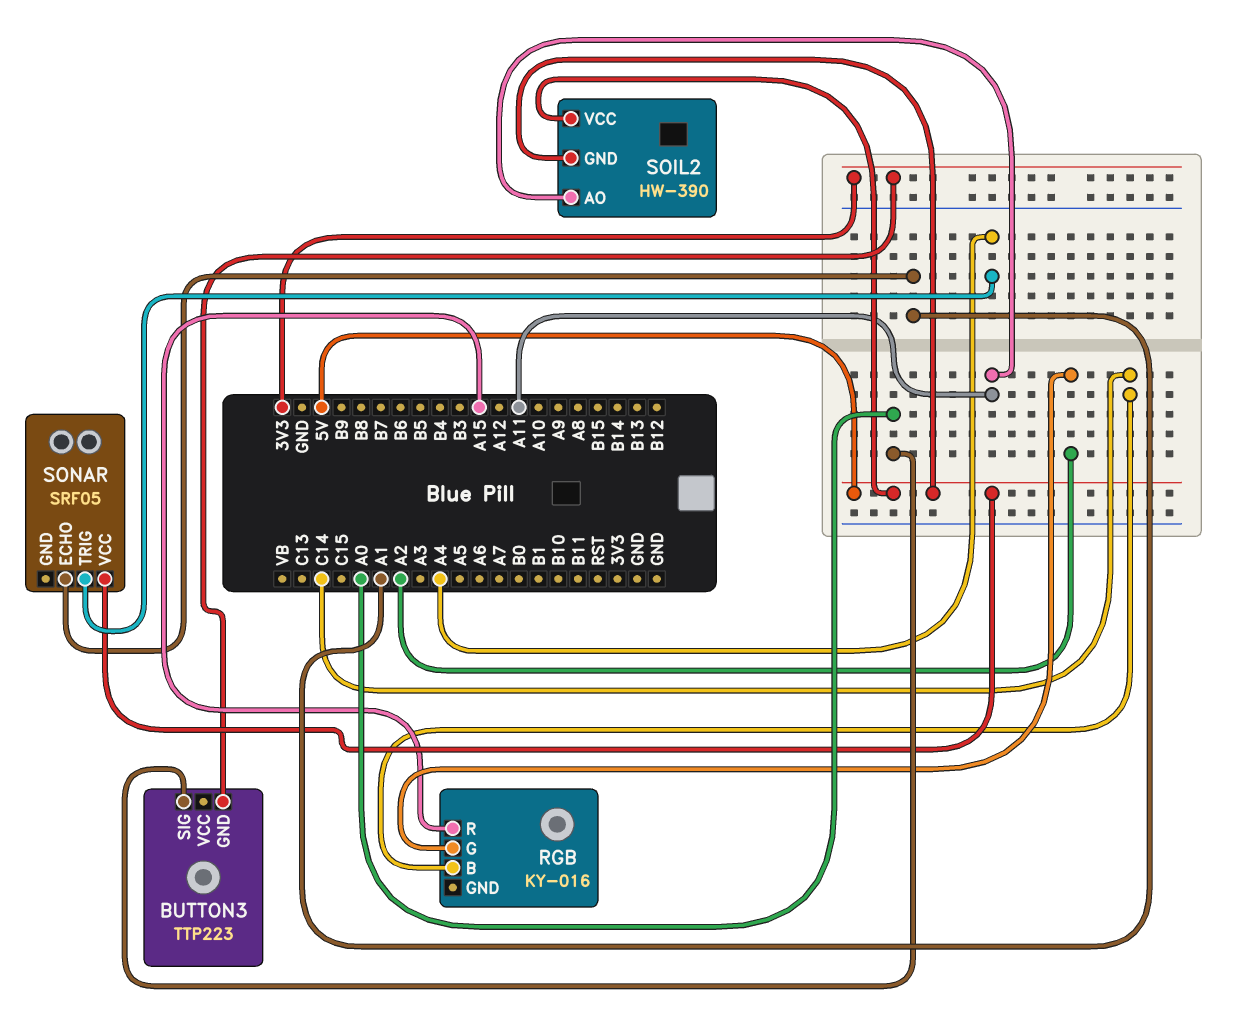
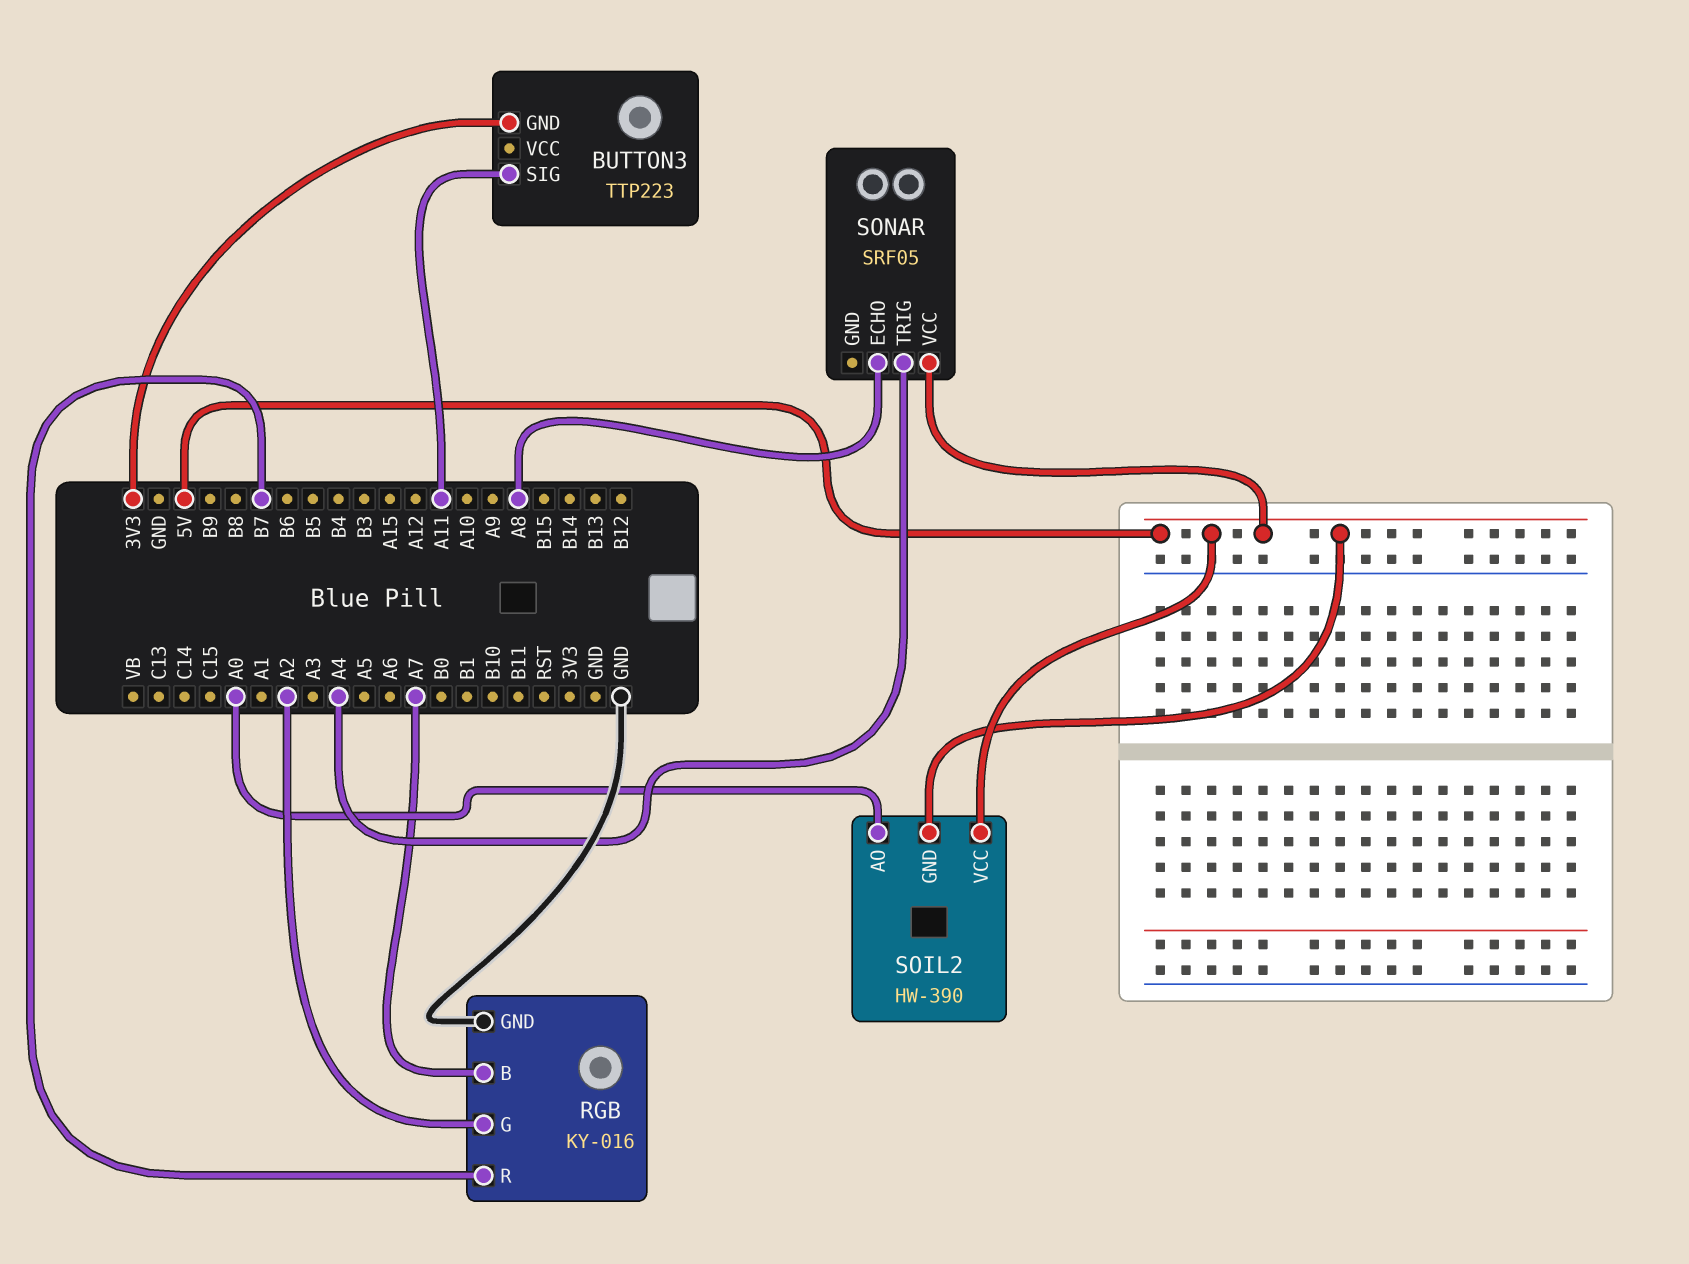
BUTTON3 pin SIG: A0 -> A11
RGB pin B: C14 -> A7
RGB pin GND: none -> GND
RGB pin R: A15 -> B7
SOIL2 pin AO: A11 -> A0
SONAR pin ECHO: A1 -> A8

